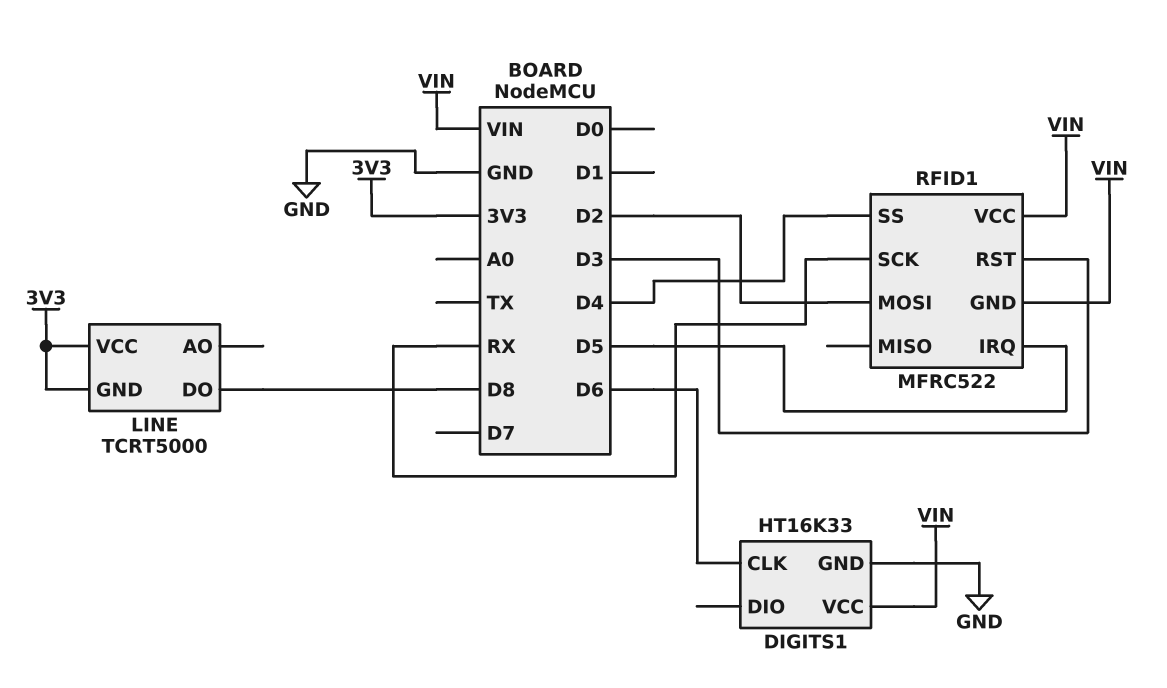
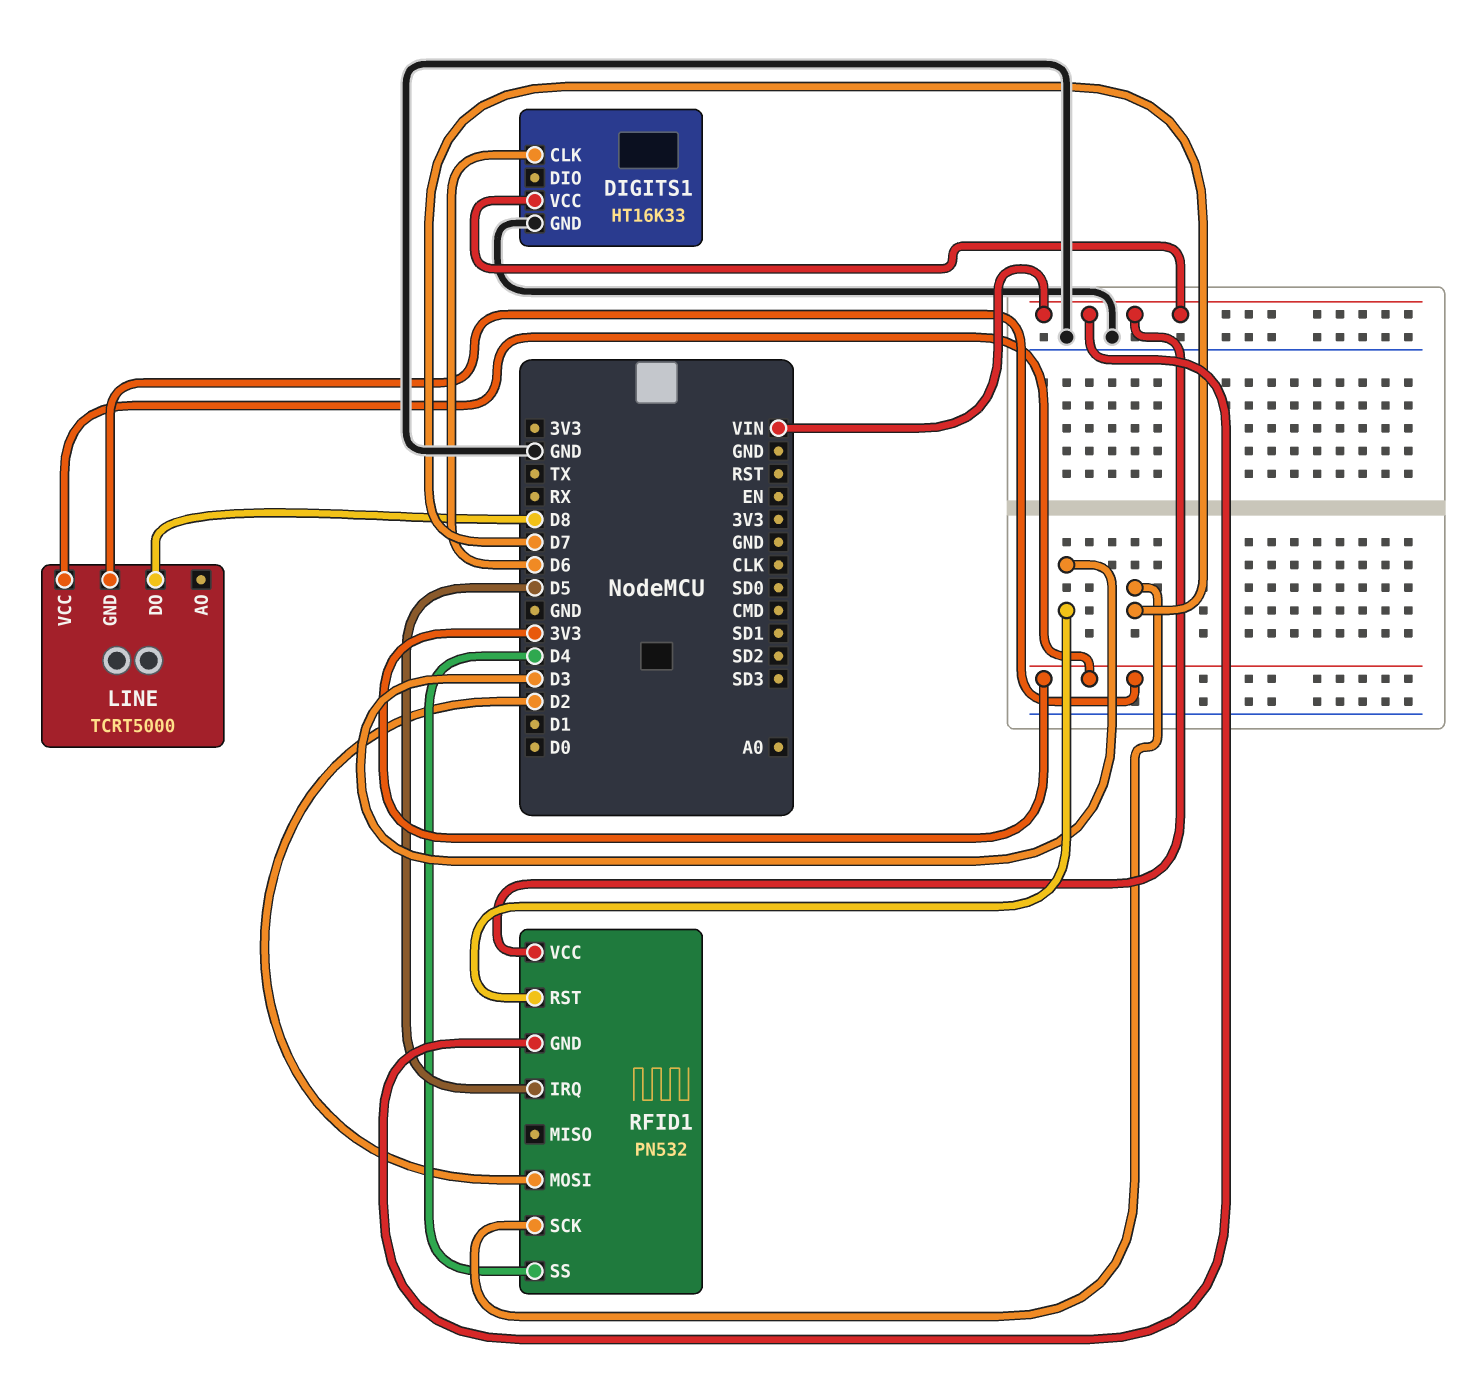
RFID1: MFRC522 -> PN532
RFID1 pin SCK: RX -> D7

